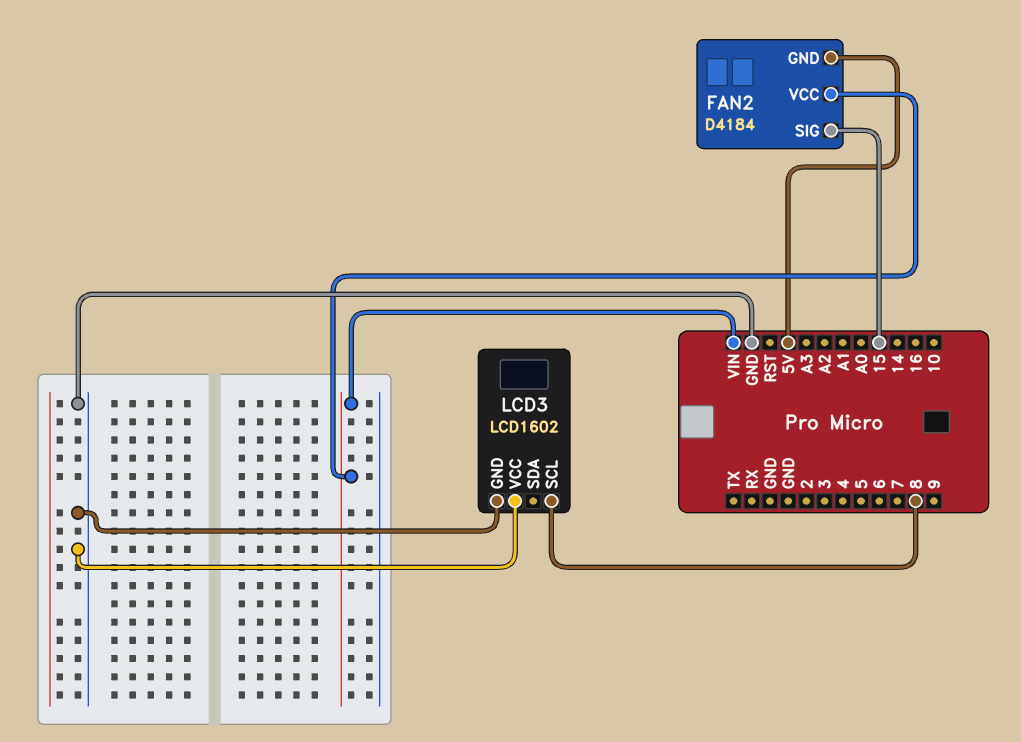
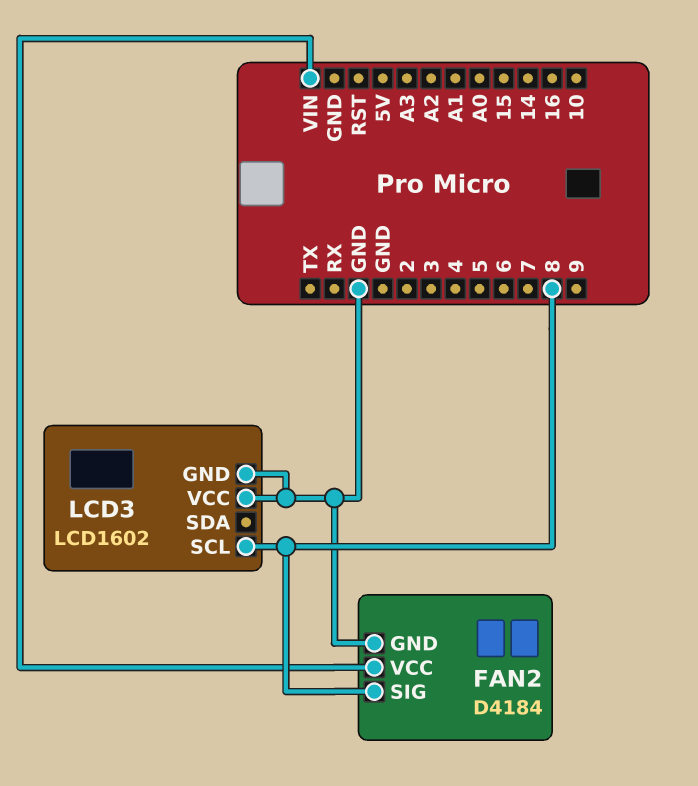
FAN2 pin GND: 5V -> GND
FAN2 pin SIG: 15 -> 8

